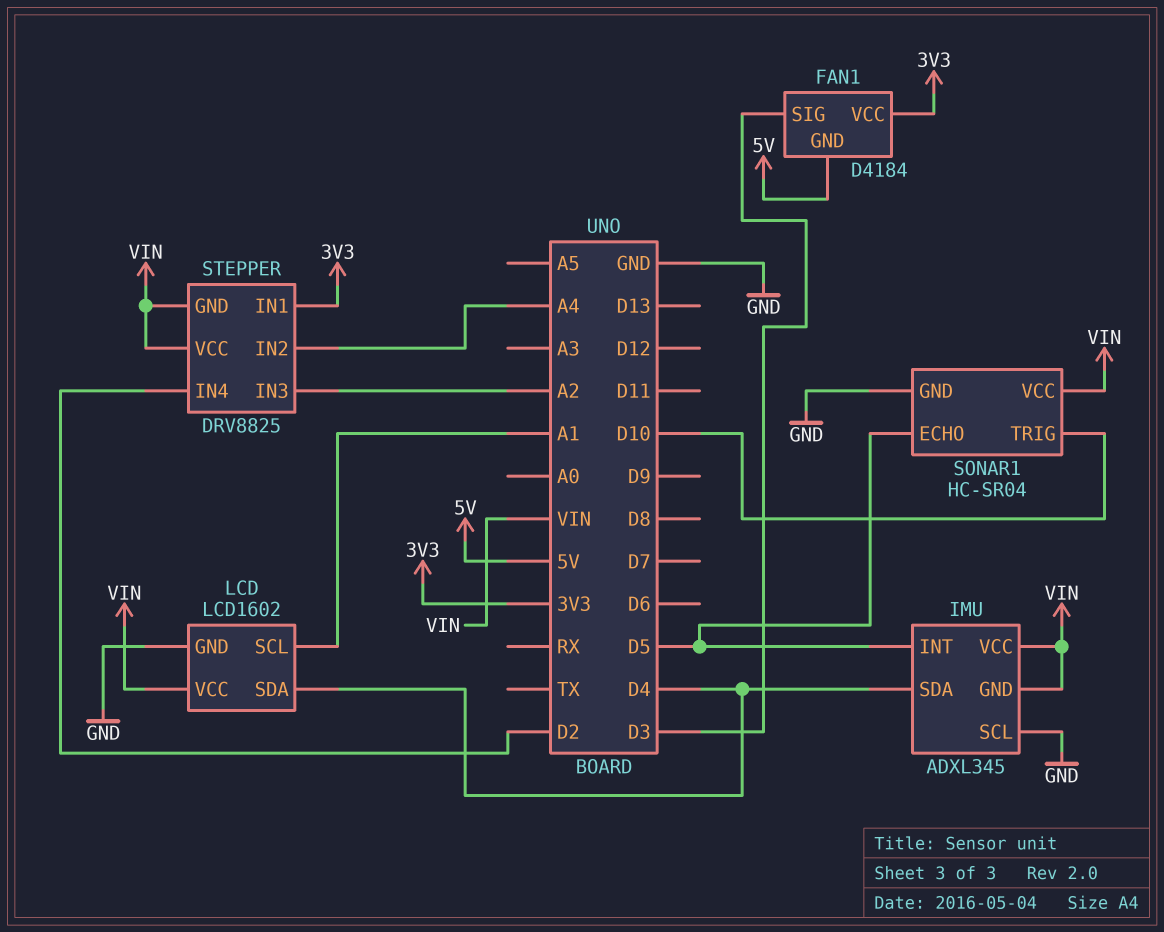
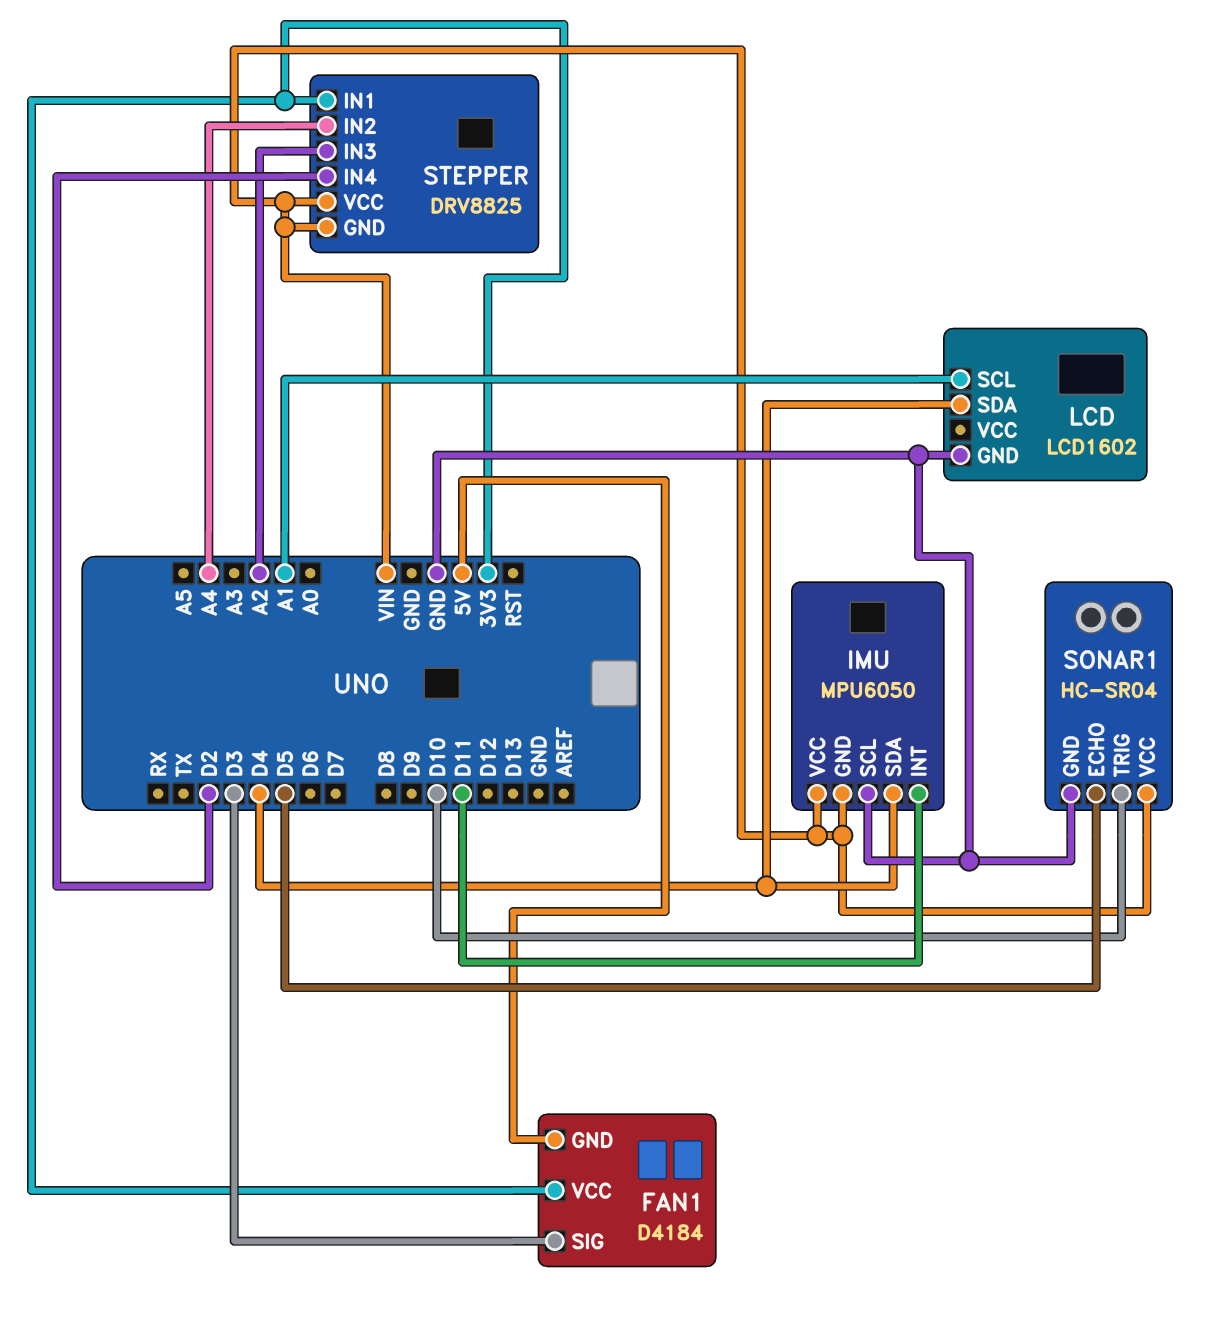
IMU: ADXL345 -> MPU6050
IMU pin INT: D5 -> D11
LCD pin VCC: VIN -> none

